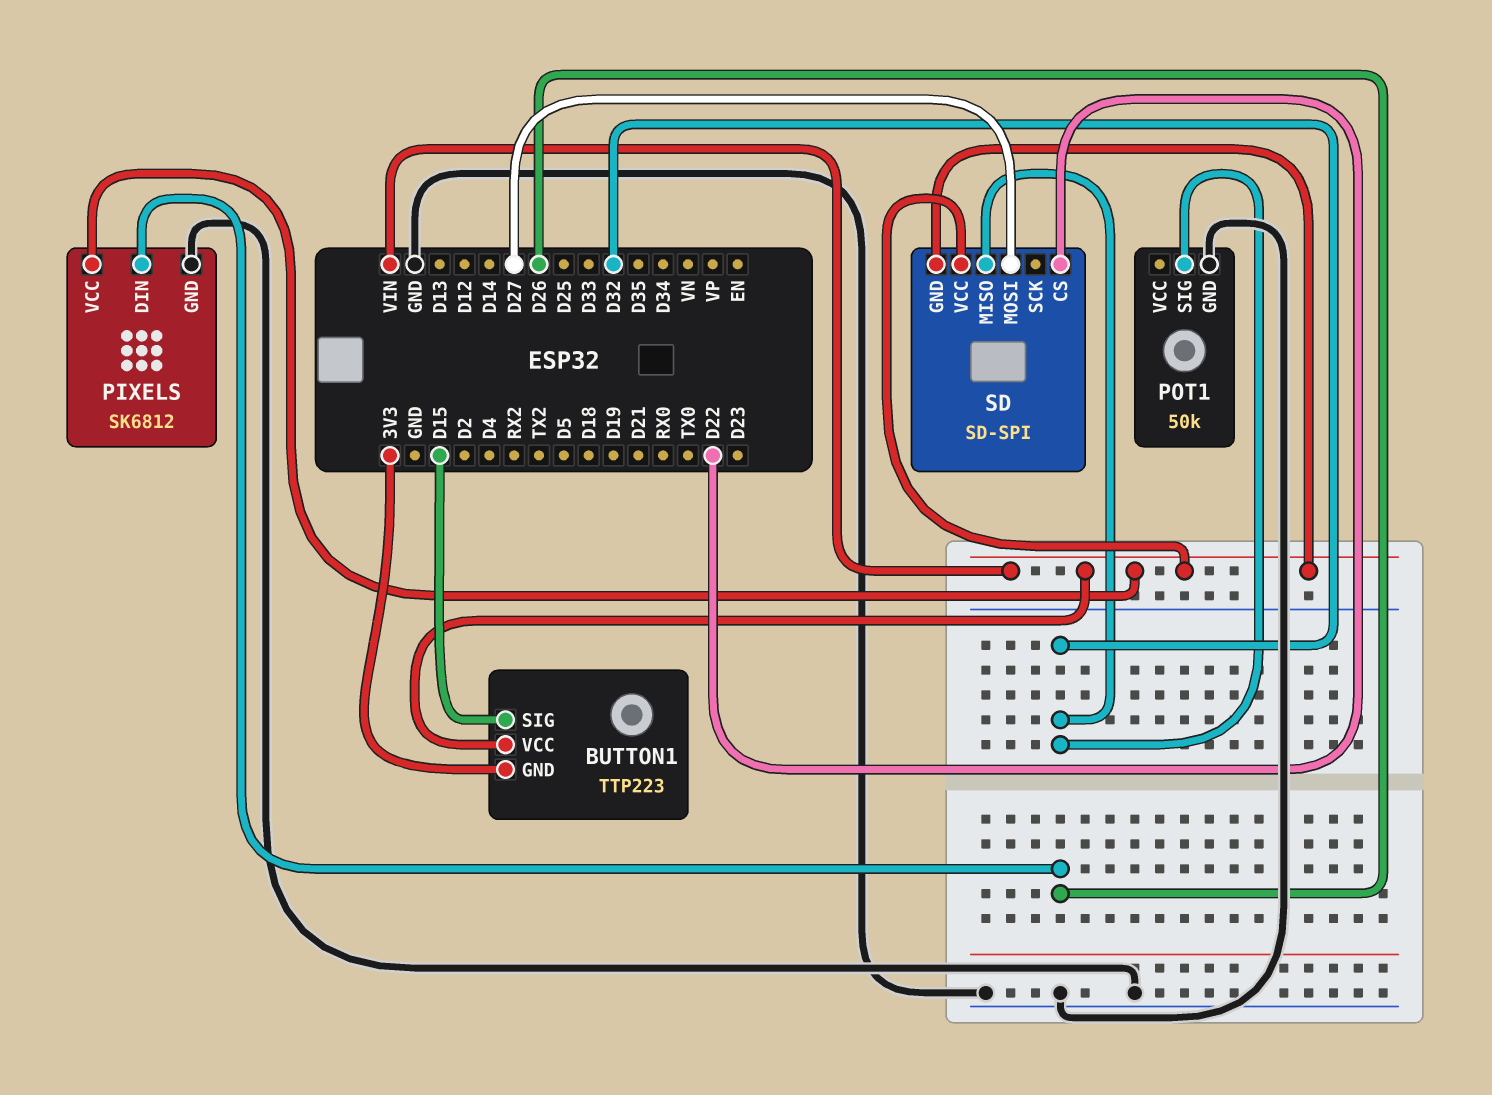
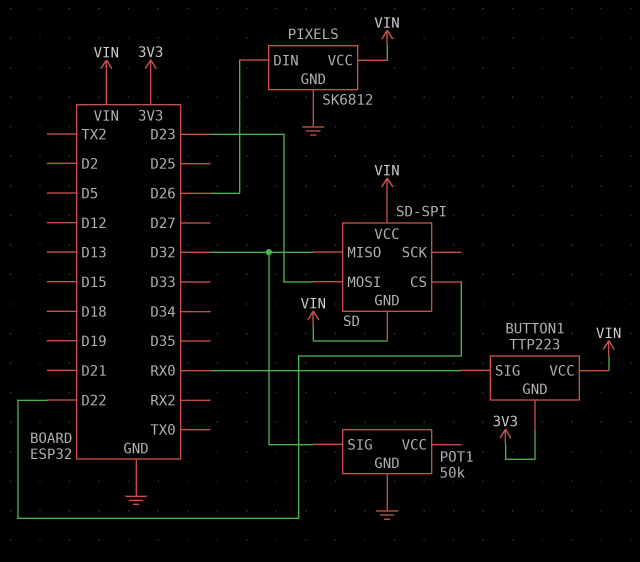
BUTTON1 pin SIG: D15 -> RX0
SD pin MOSI: D27 -> D23

